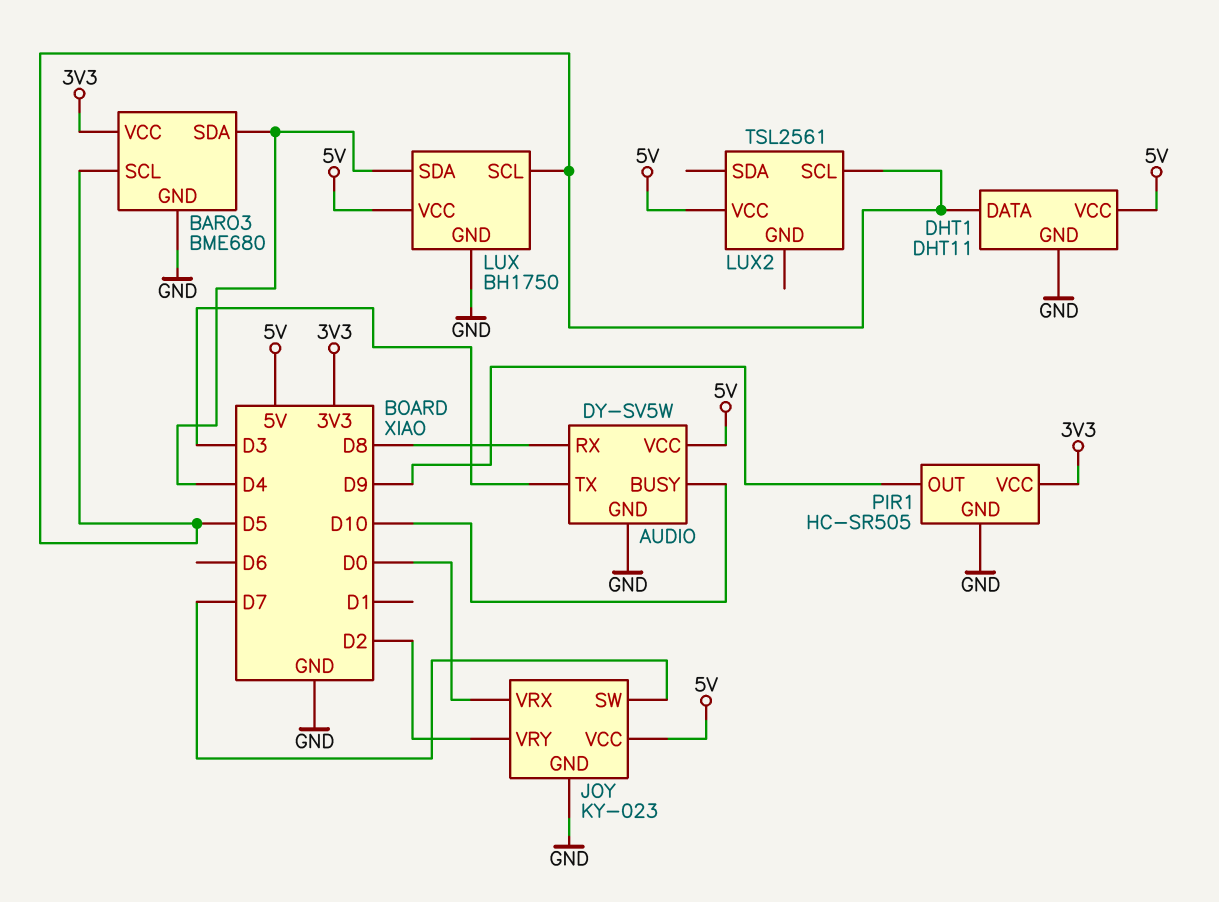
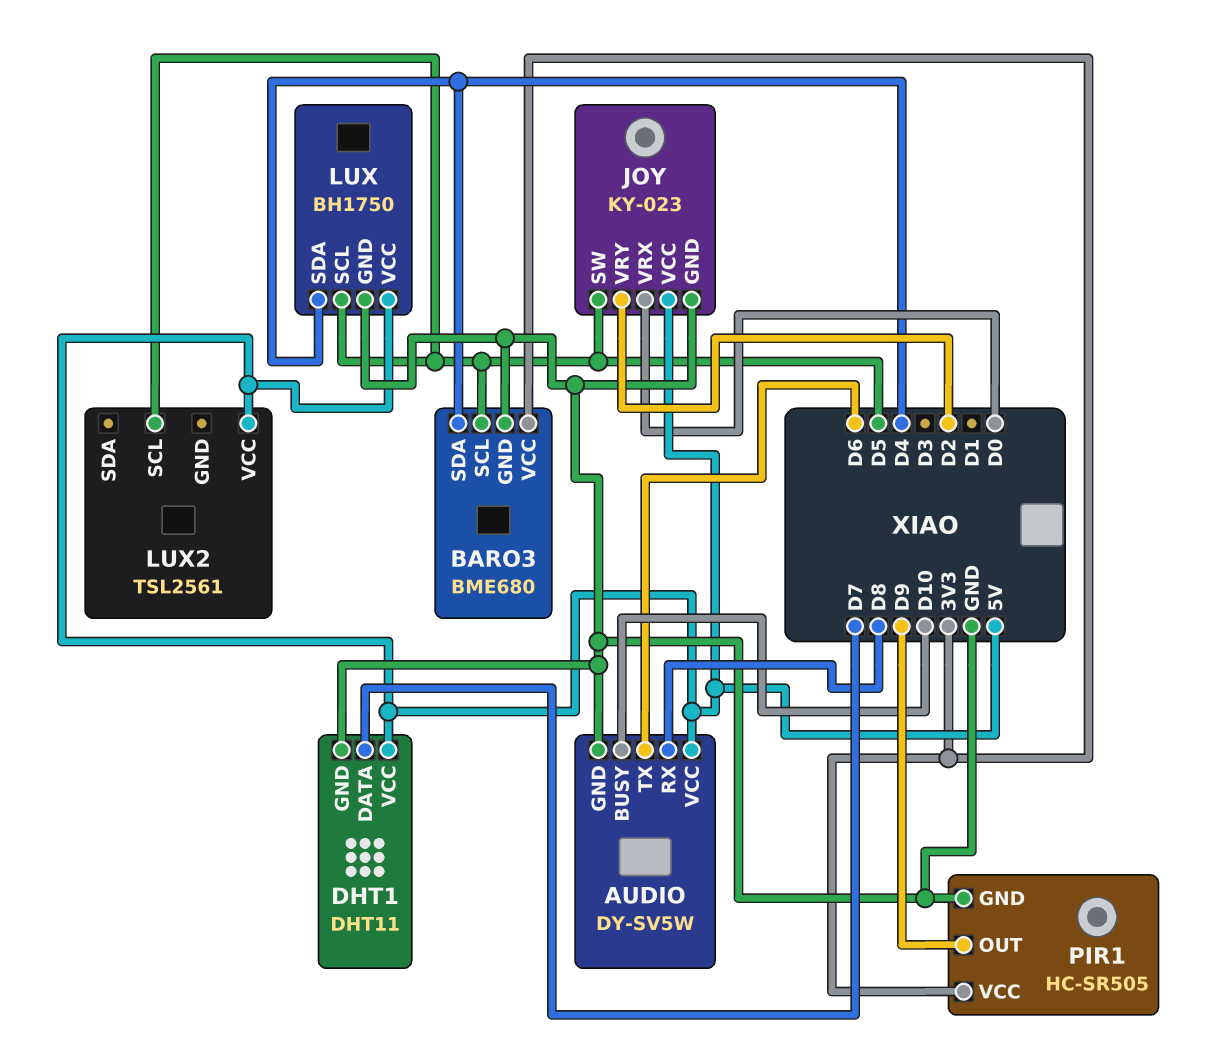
AUDIO pin TX: D3 -> D6
DHT1 pin DATA: D5 -> D7
JOY pin SW: D7 -> D5

